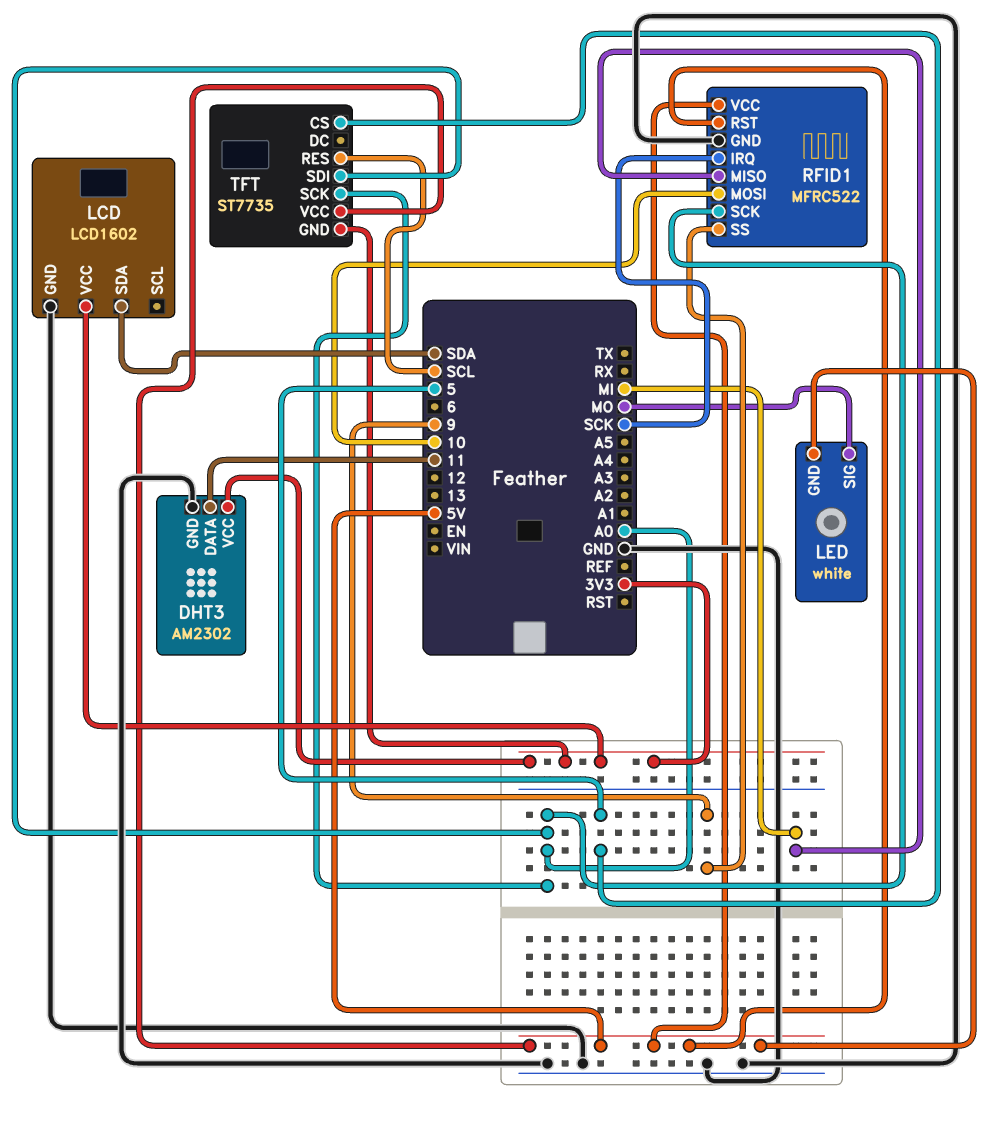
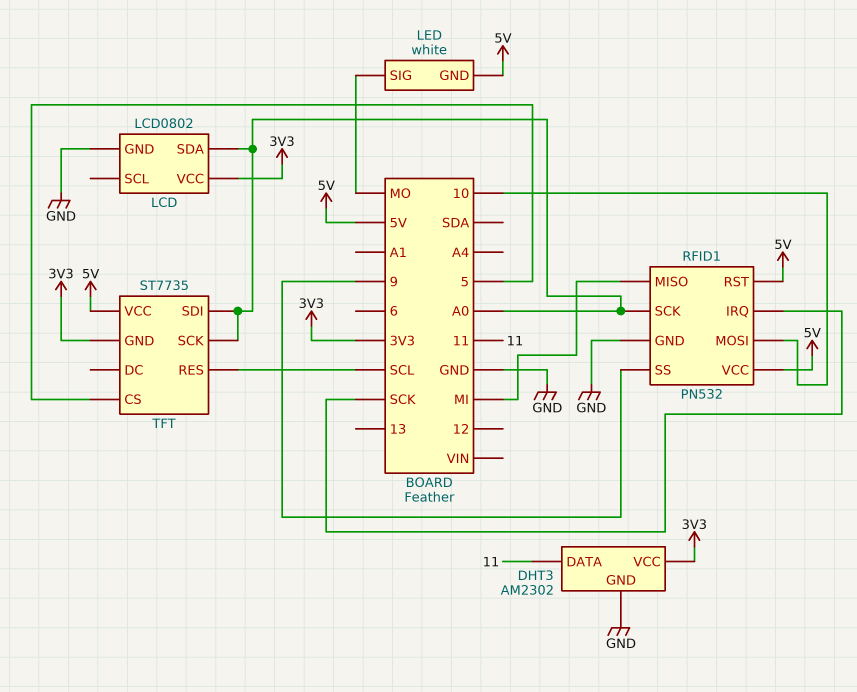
LCD: LCD1602 -> LCD0802
LCD pin SDA: SDA -> A0
RFID1: MFRC522 -> PN532

